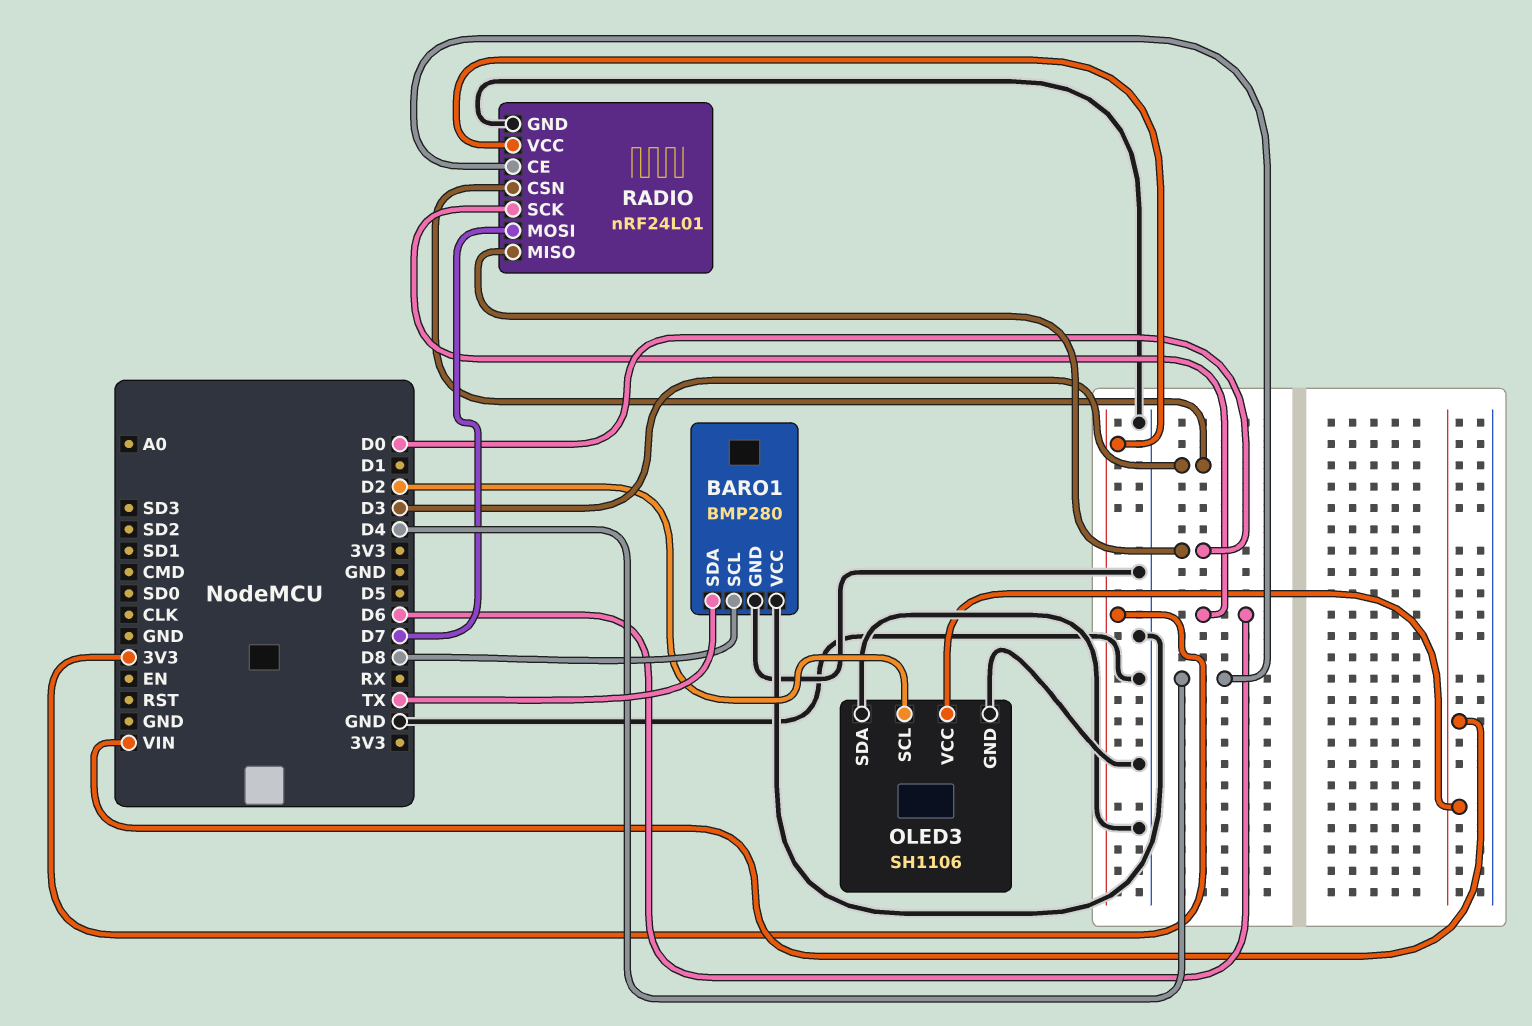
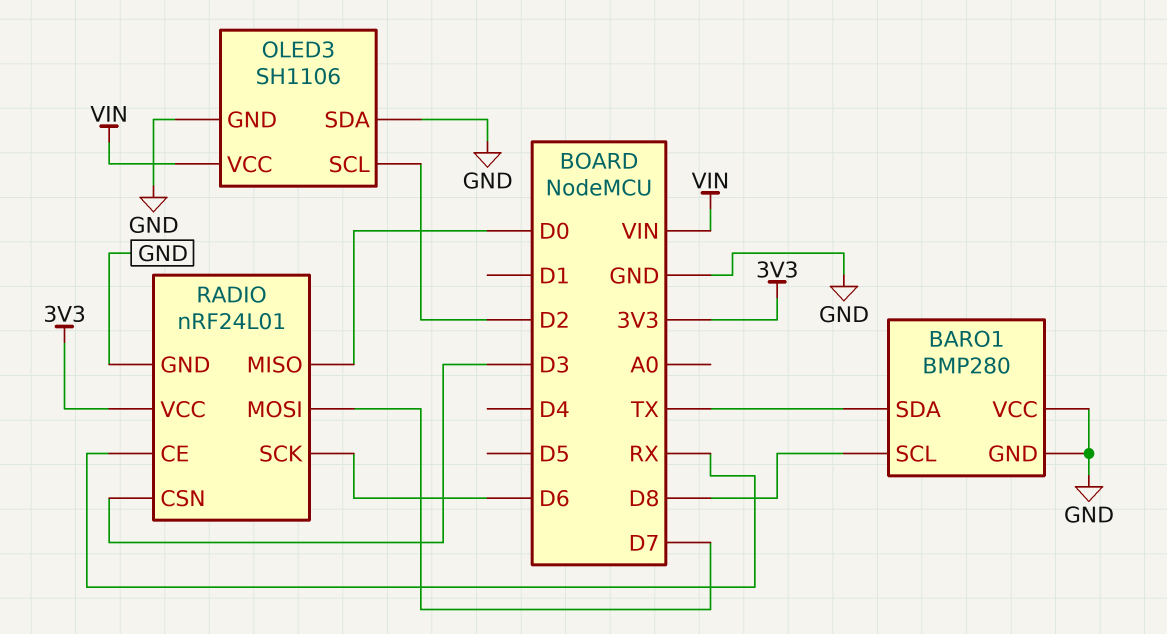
RADIO pin CE: D4 -> RX

